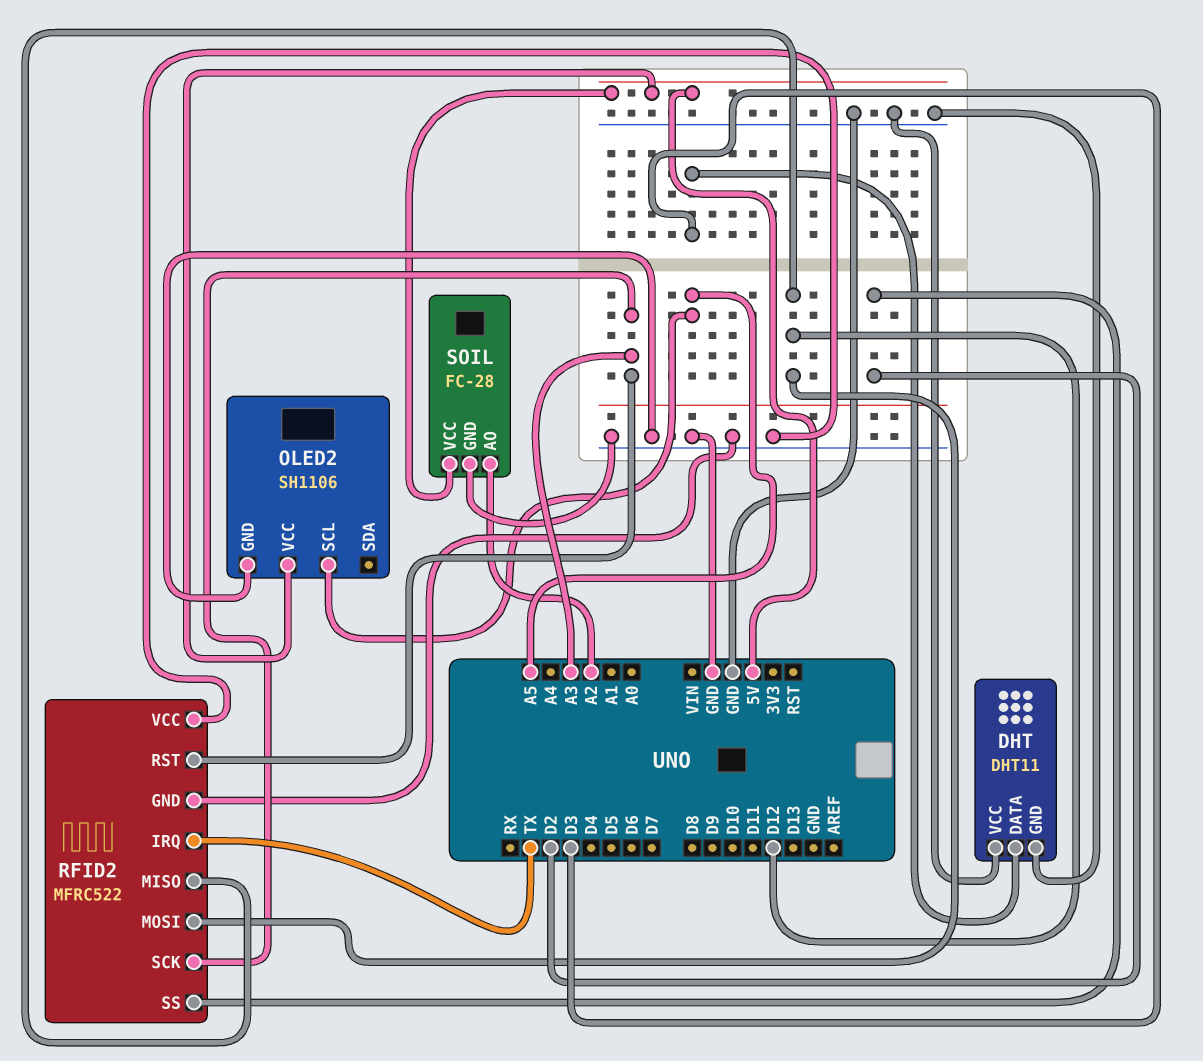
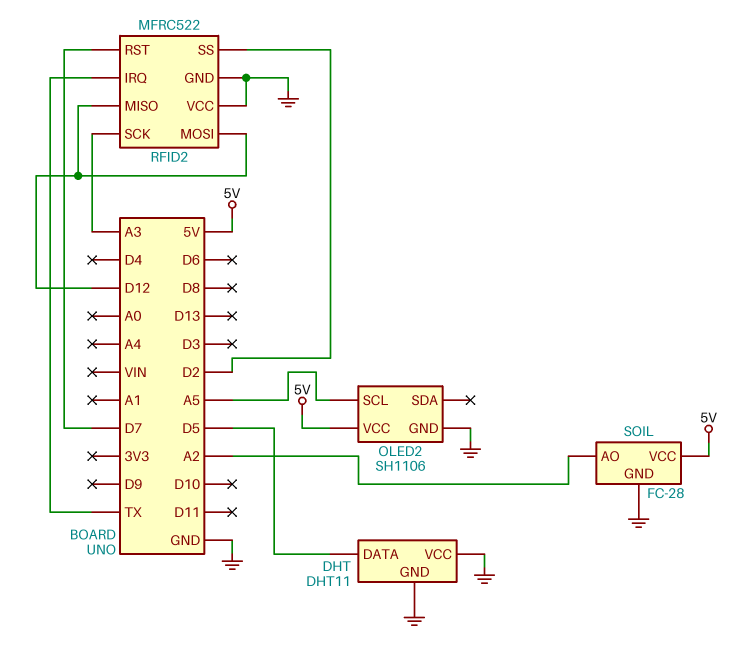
DHT pin DATA: D3 -> D5
RFID2 pin RST: A3 -> D7

